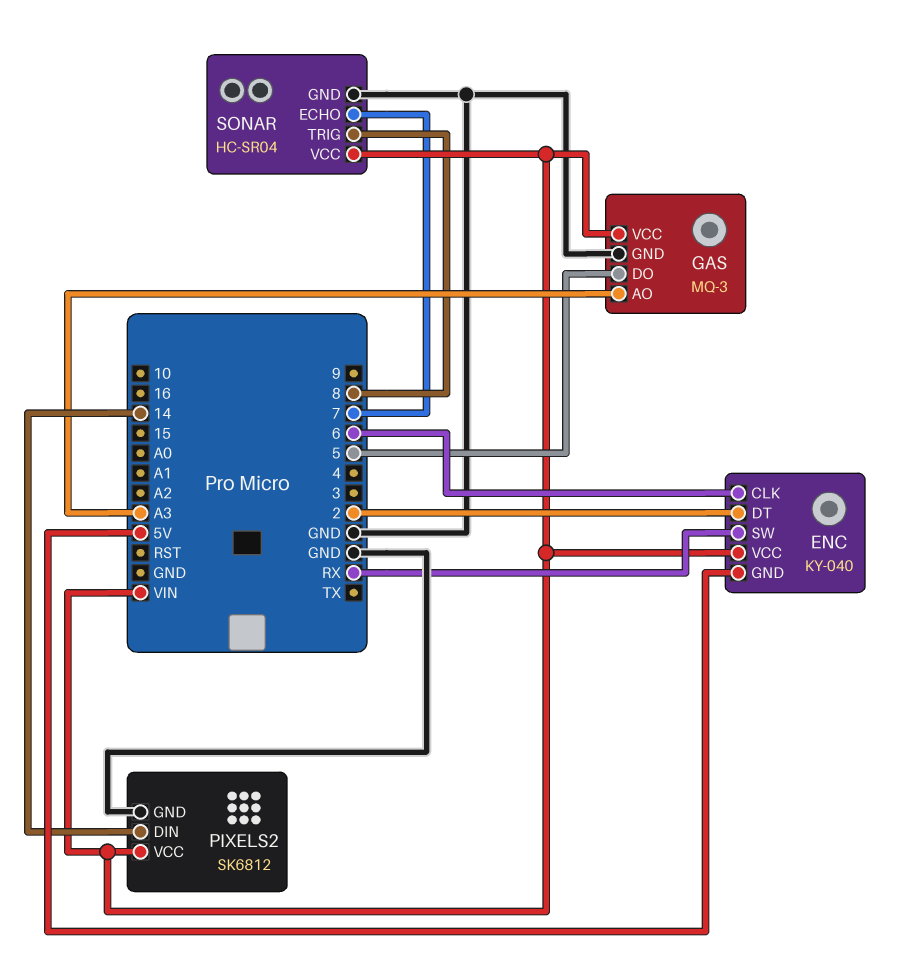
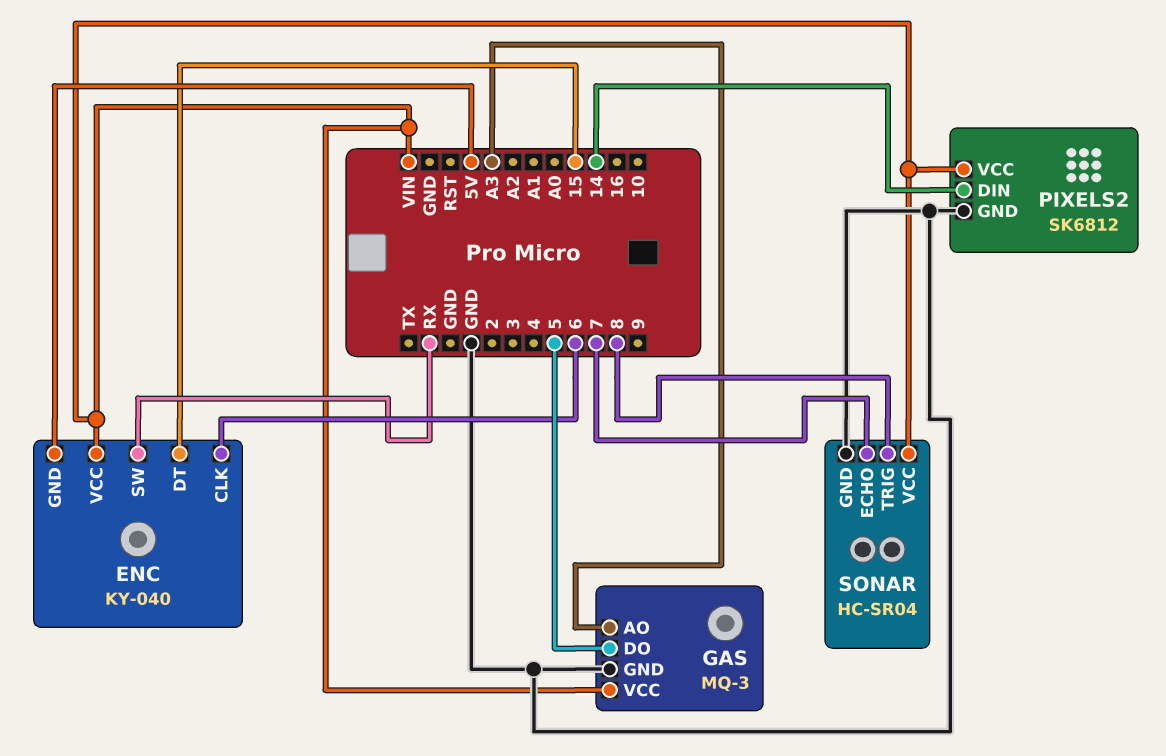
ENC pin DT: 2 -> 15

